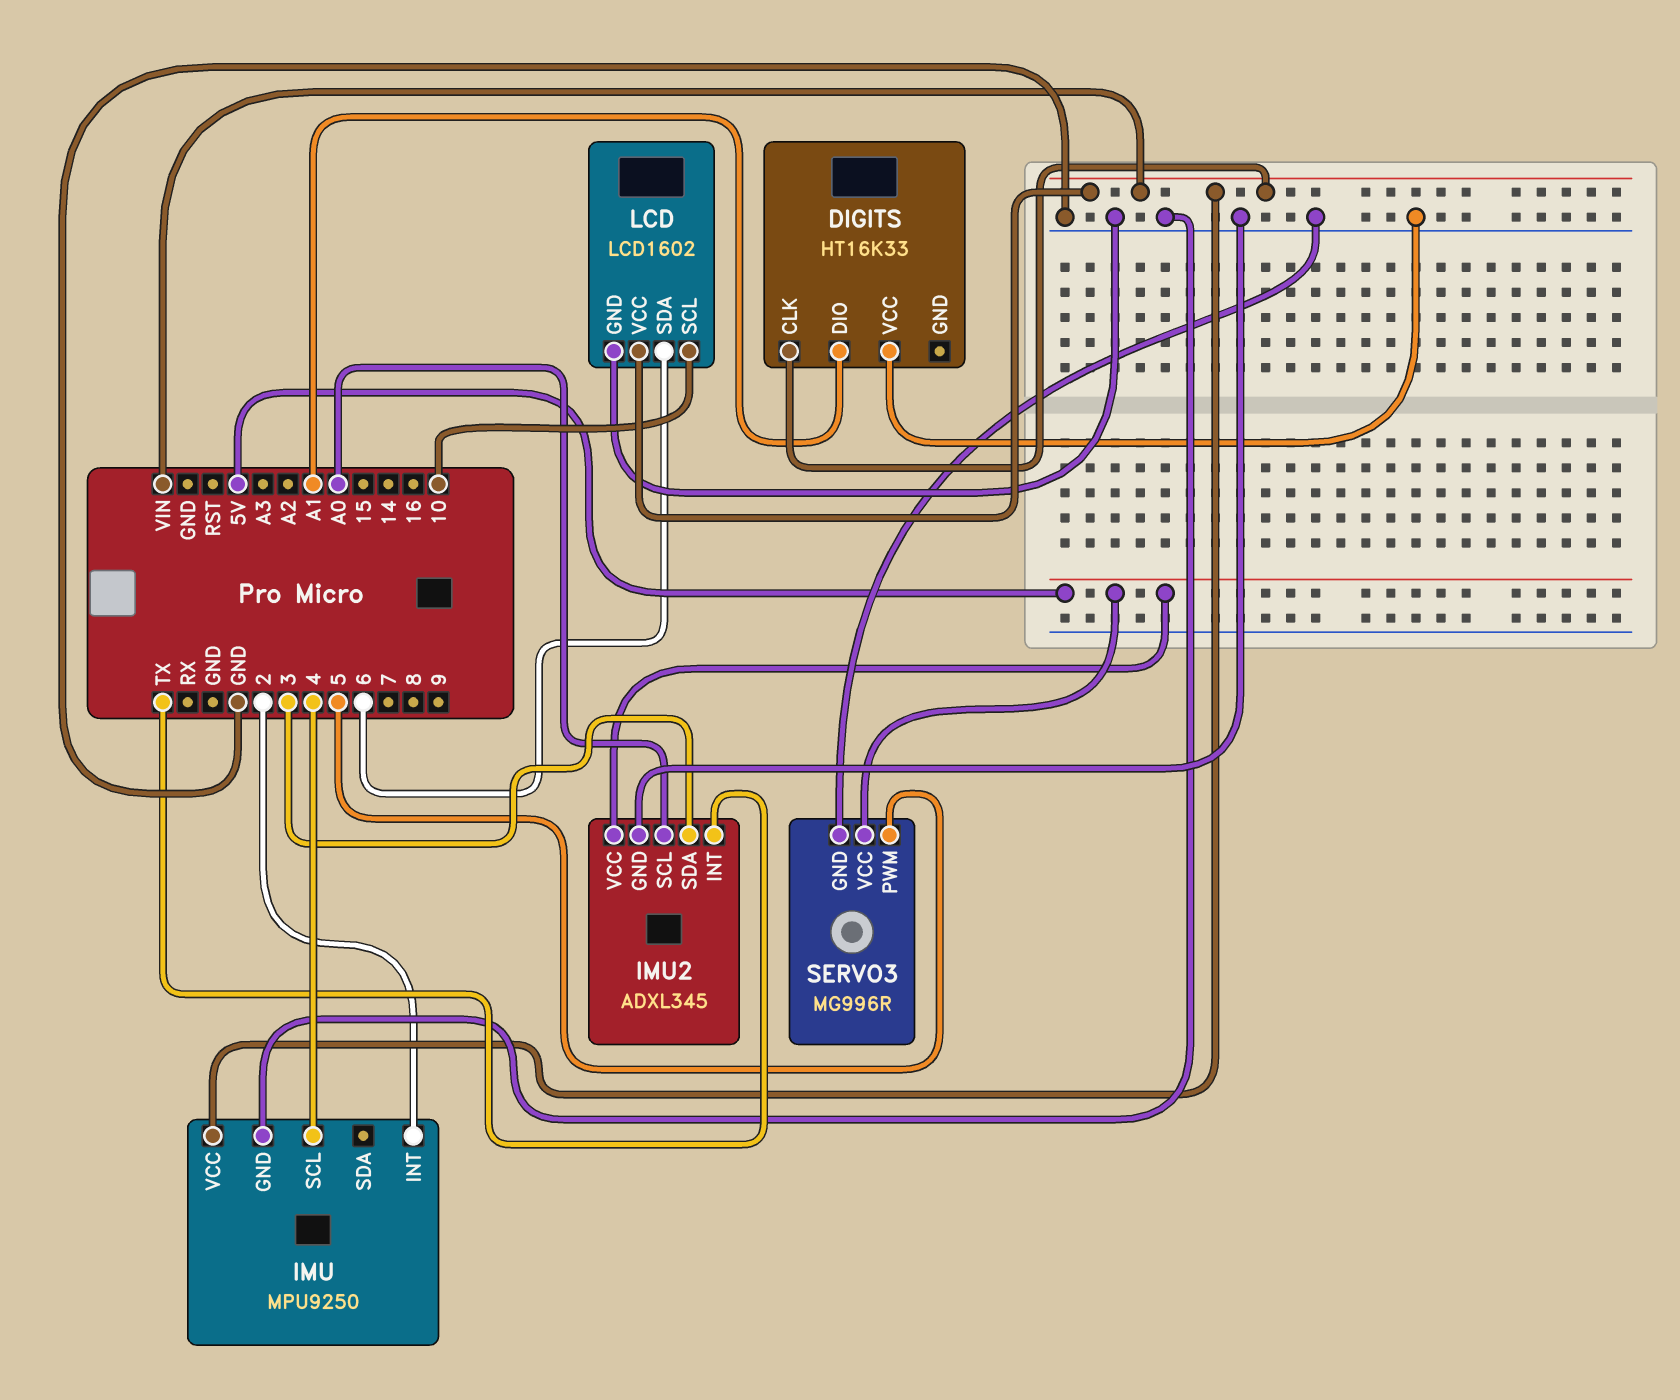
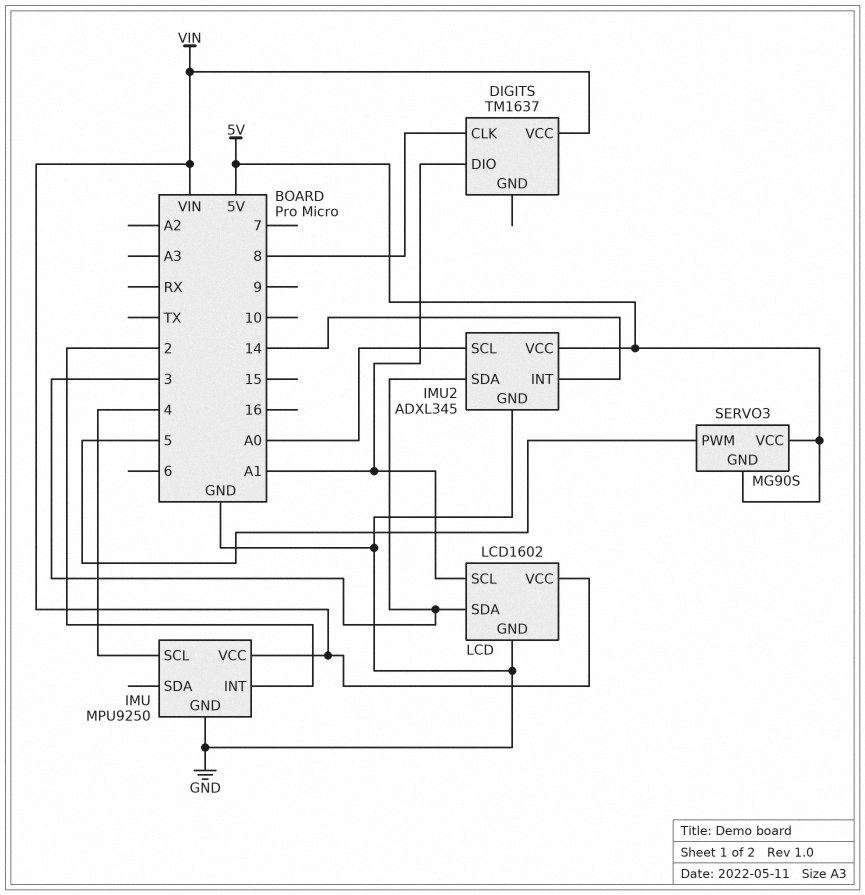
DIGITS: HT16K33 -> TM1637
DIGITS pin CLK: VIN -> 8
DIGITS pin VCC: GND -> VIN
IMU2 pin INT: TX -> 14
LCD pin SCL: 10 -> A1
LCD pin SDA: 6 -> 3
SERVO3: MG996R -> MG90S
SERVO3 pin GND: GND -> 5V

